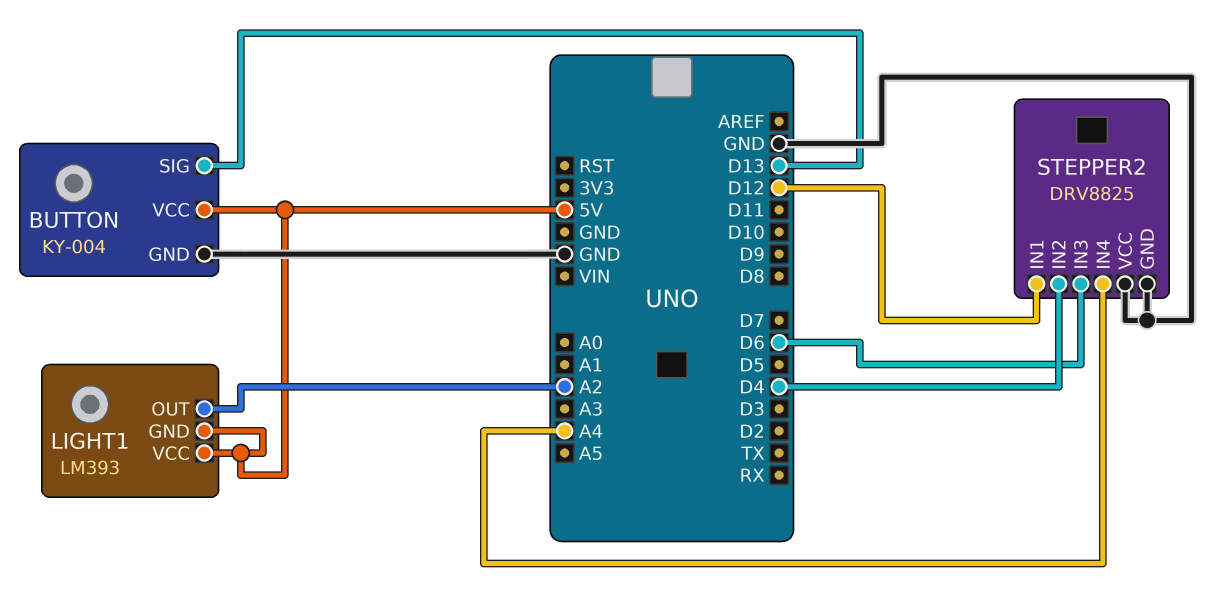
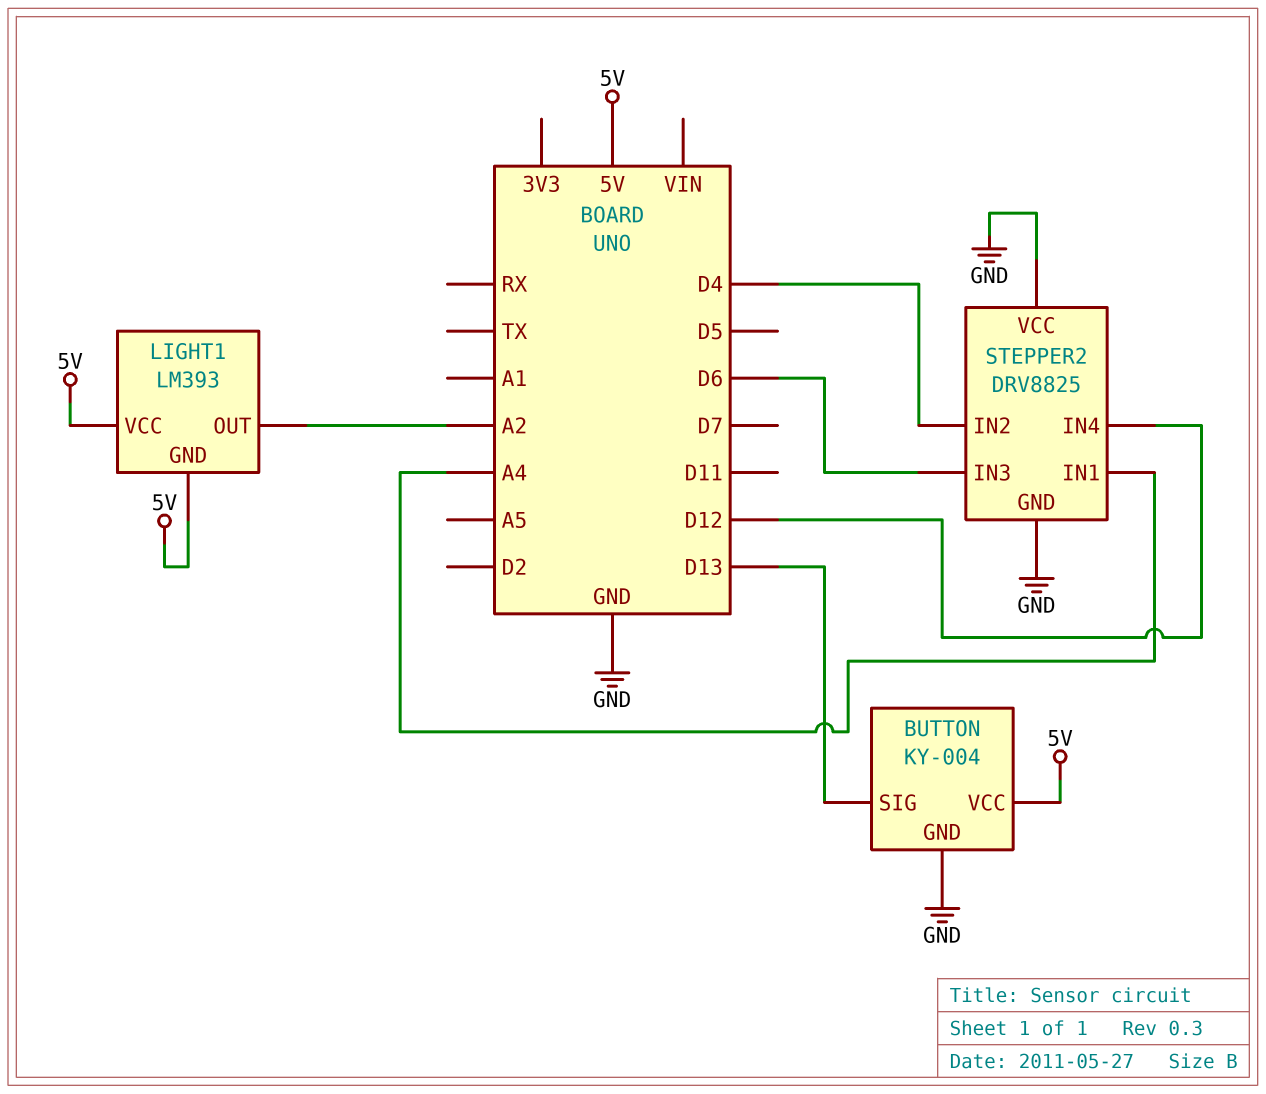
STEPPER2 pin IN1: D12 -> A4
STEPPER2 pin IN4: A4 -> D12

